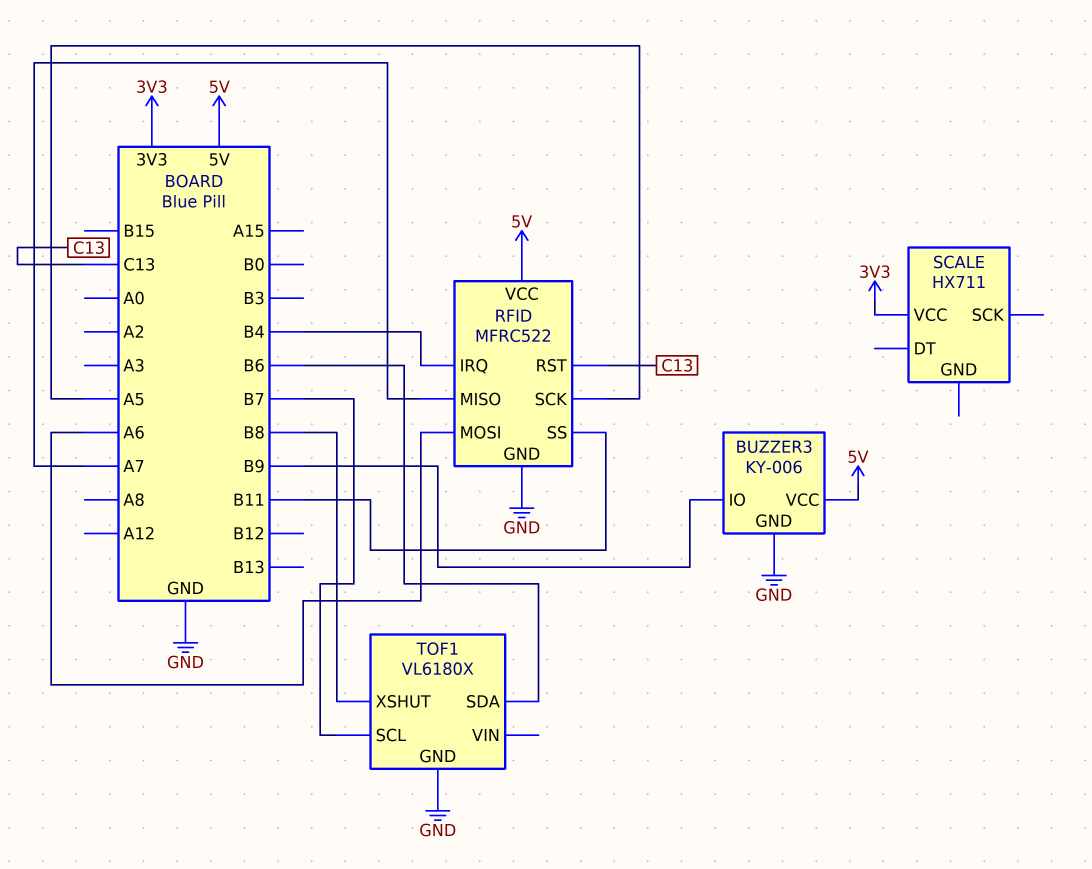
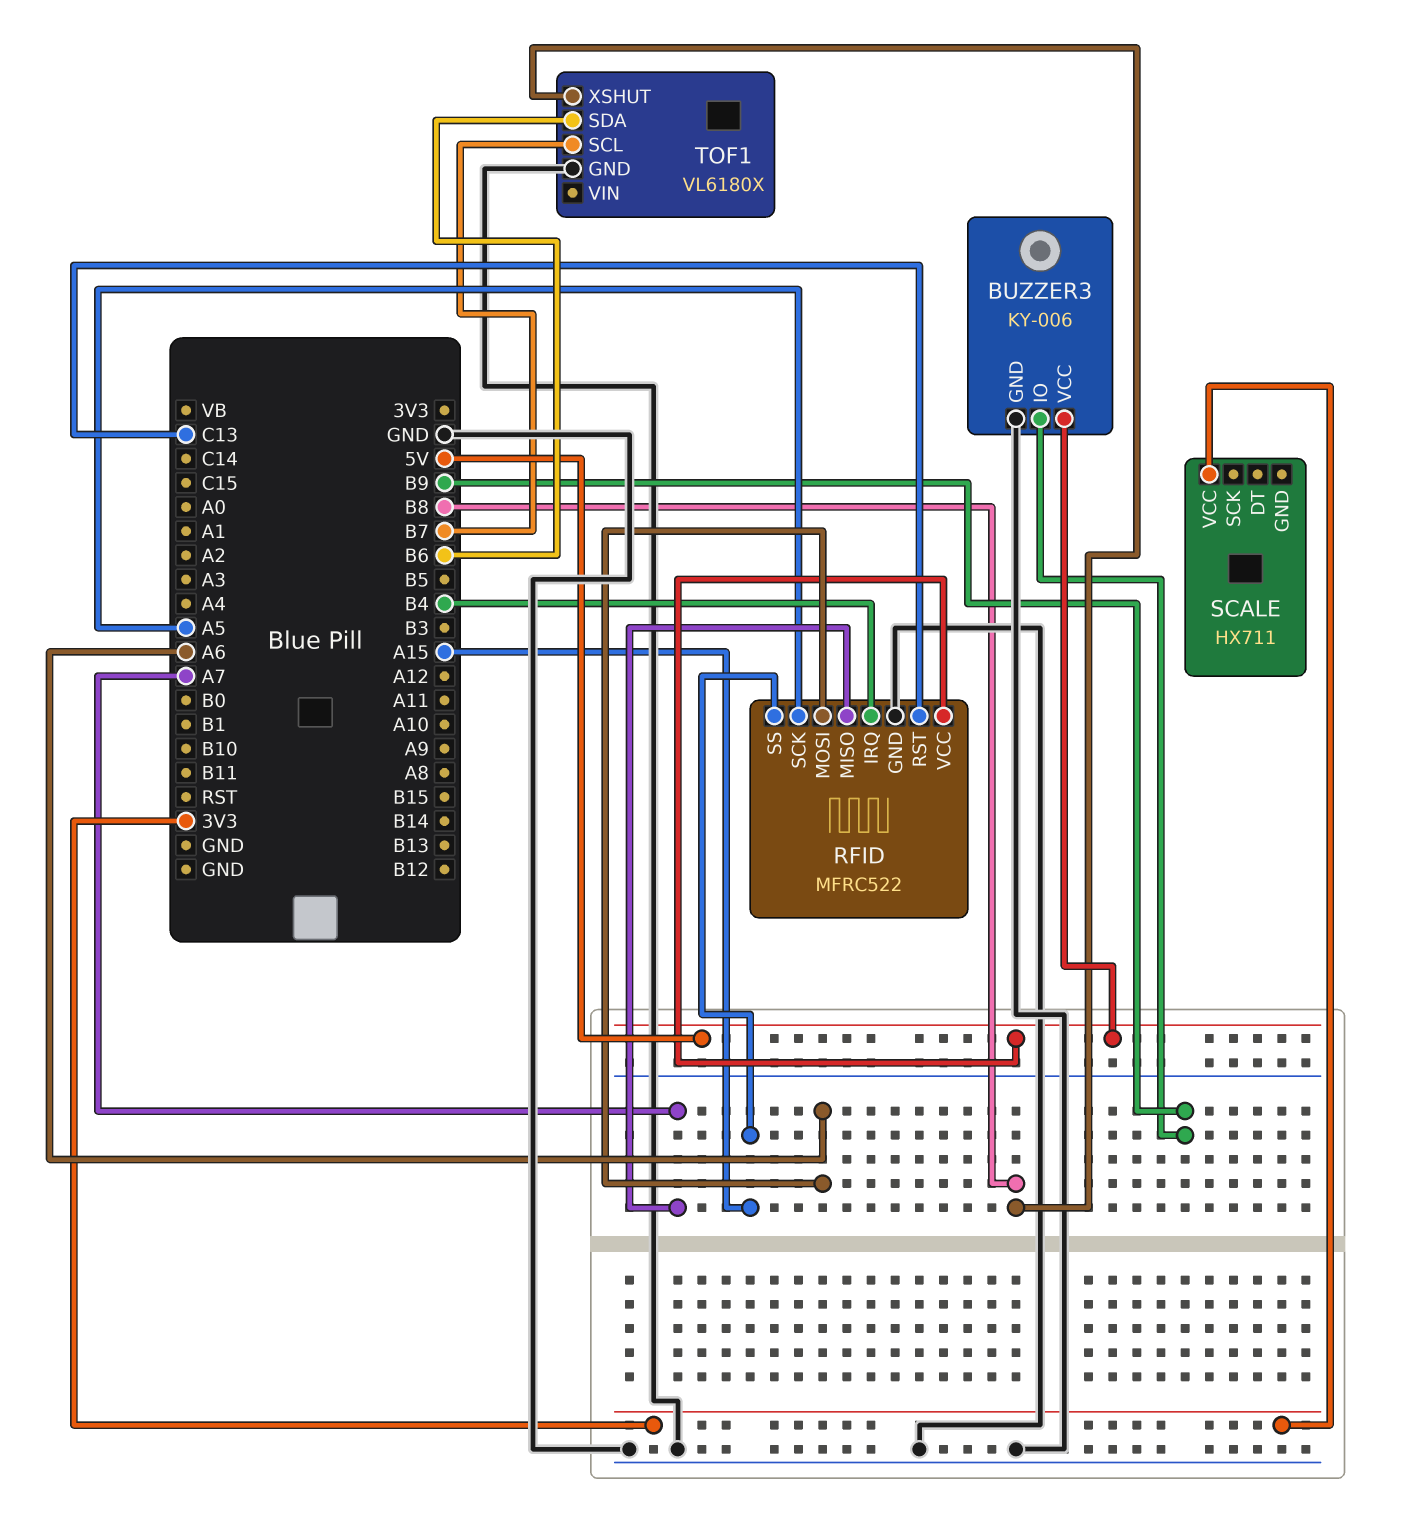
RFID pin SS: B11 -> A15

